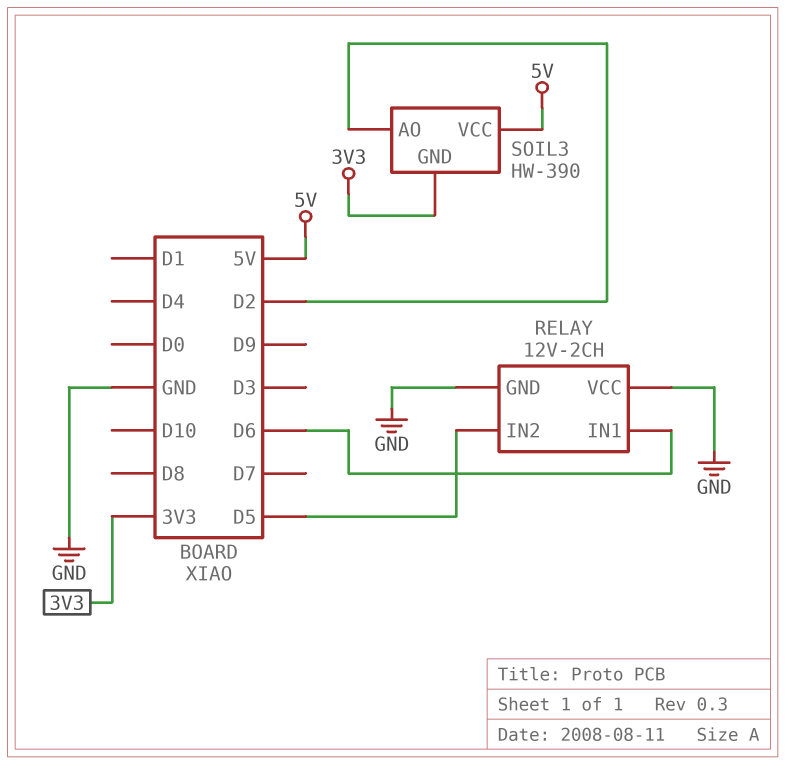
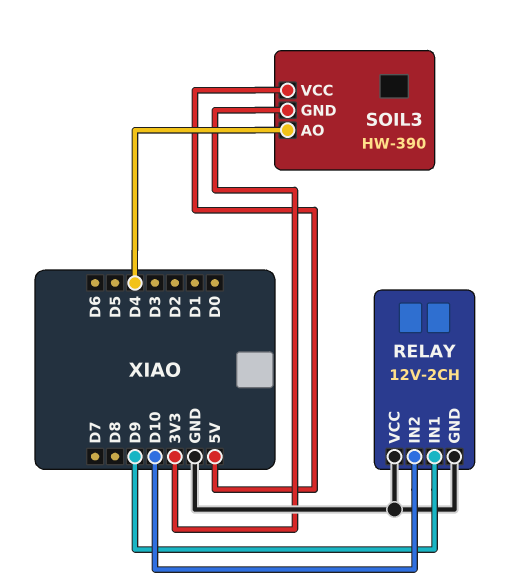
RELAY pin IN1: D6 -> D9
RELAY pin IN2: D5 -> D10
SOIL3 pin AO: D2 -> D4

